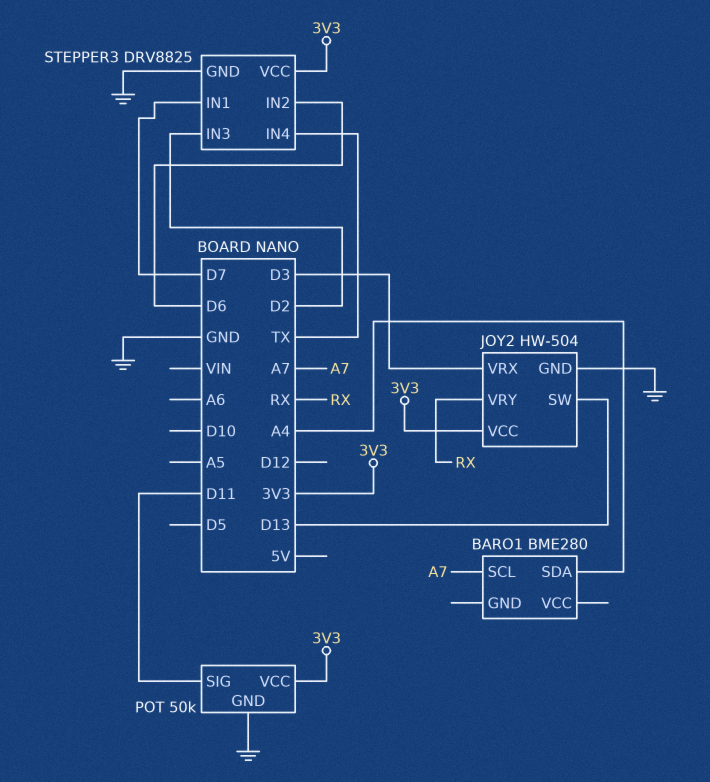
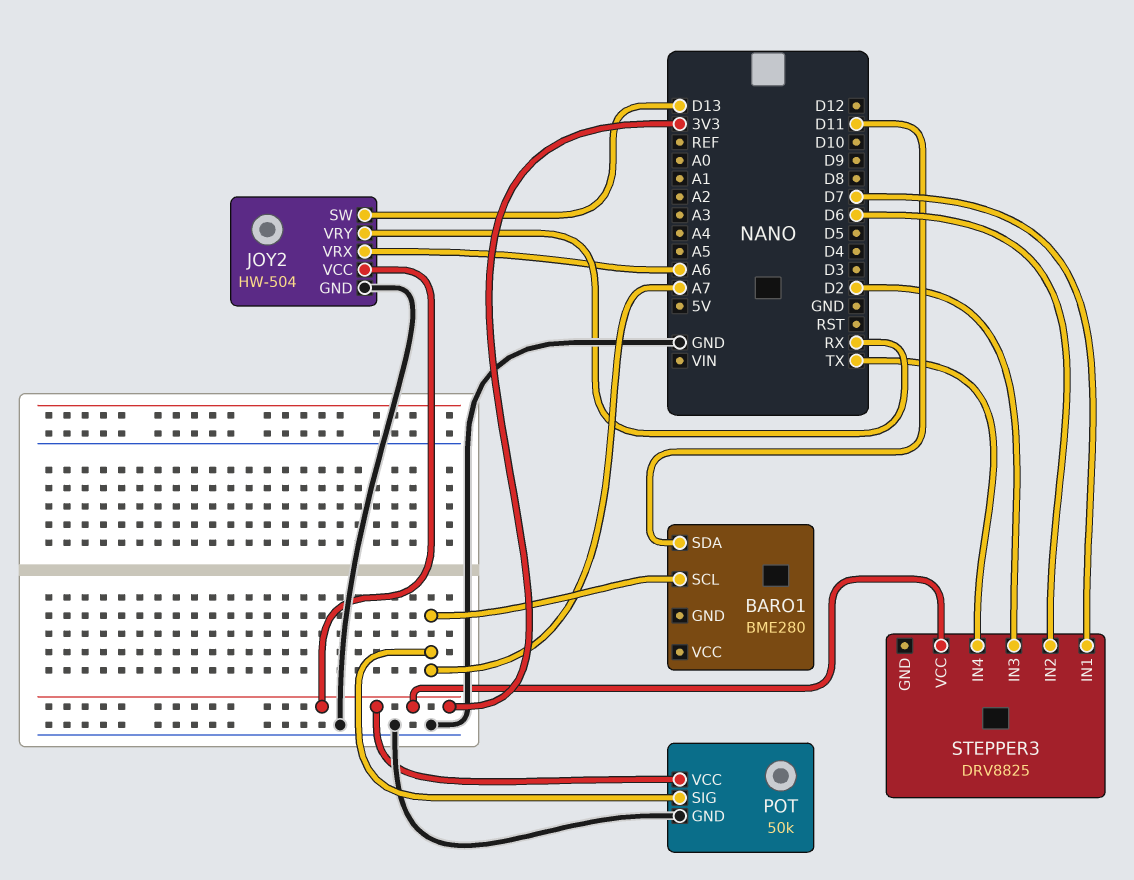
BARO1 pin SDA: A4 -> D11
JOY2 pin VRX: D3 -> A6
POT pin SIG: D11 -> A7
STEPPER3 pin GND: GND -> none

